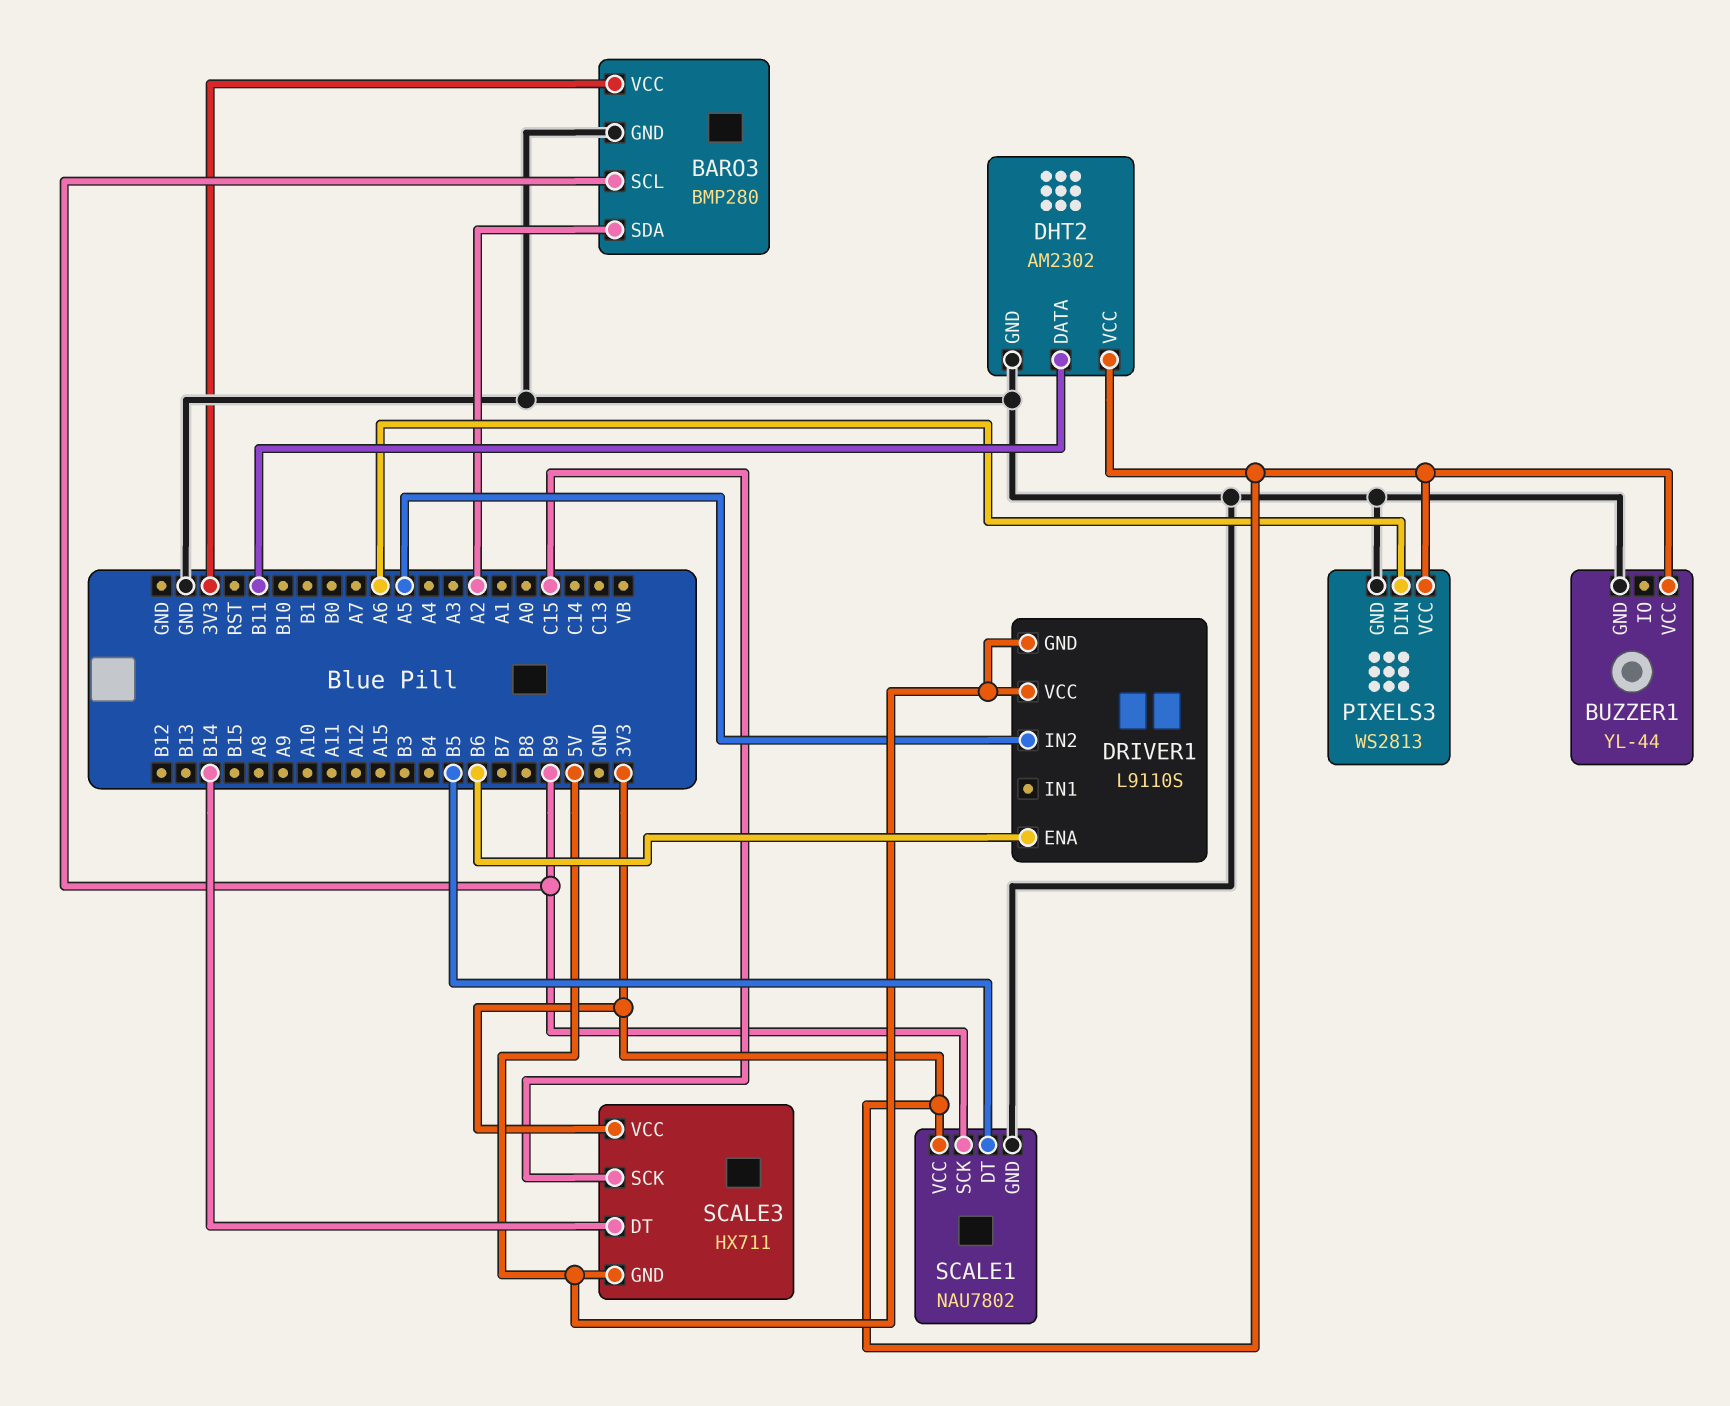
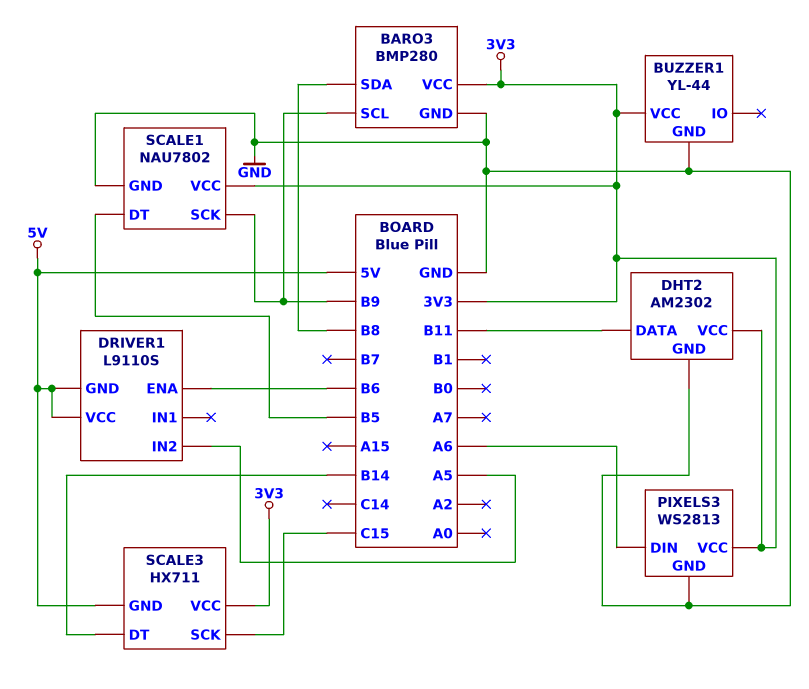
BARO3 pin SDA: A2 -> B8

